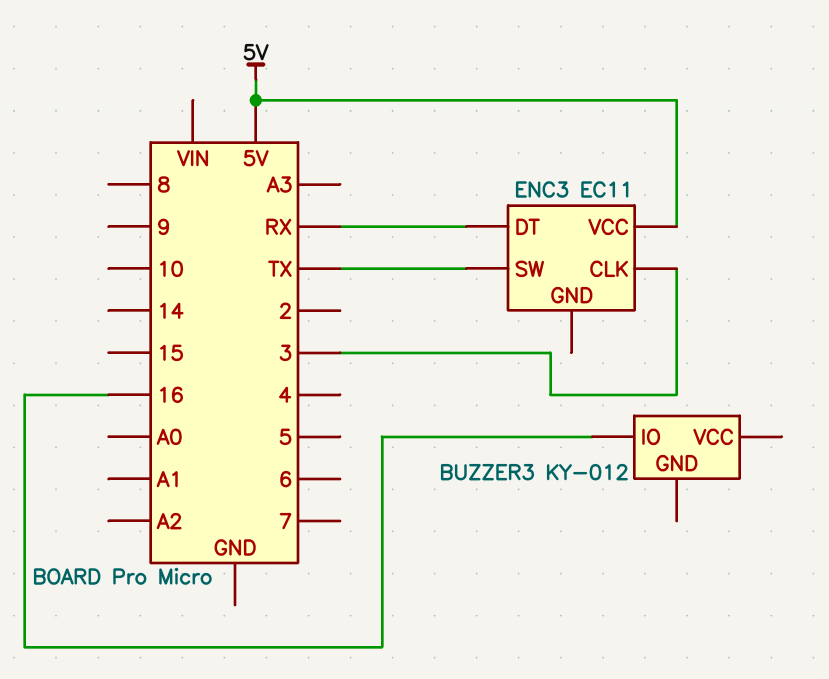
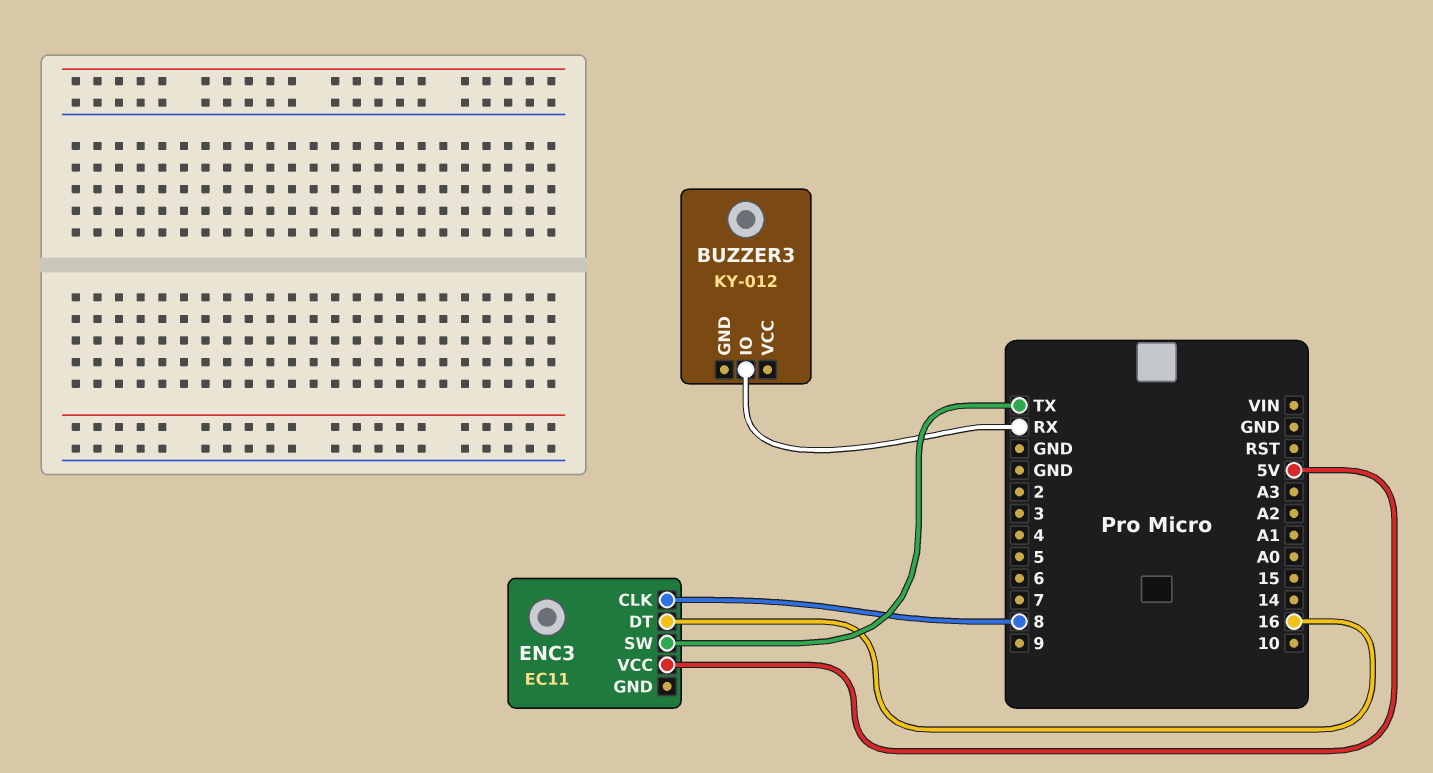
BUZZER3 pin IO: 16 -> RX
ENC3 pin CLK: 3 -> 8
ENC3 pin DT: RX -> 16

